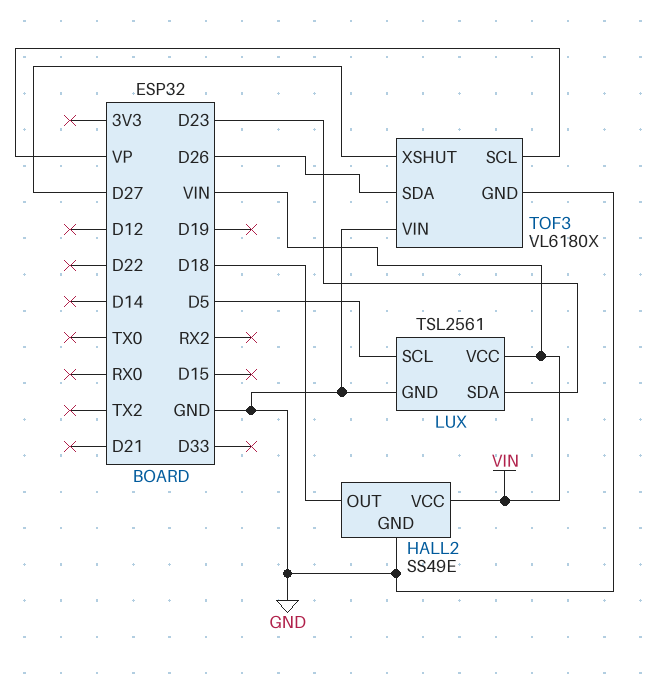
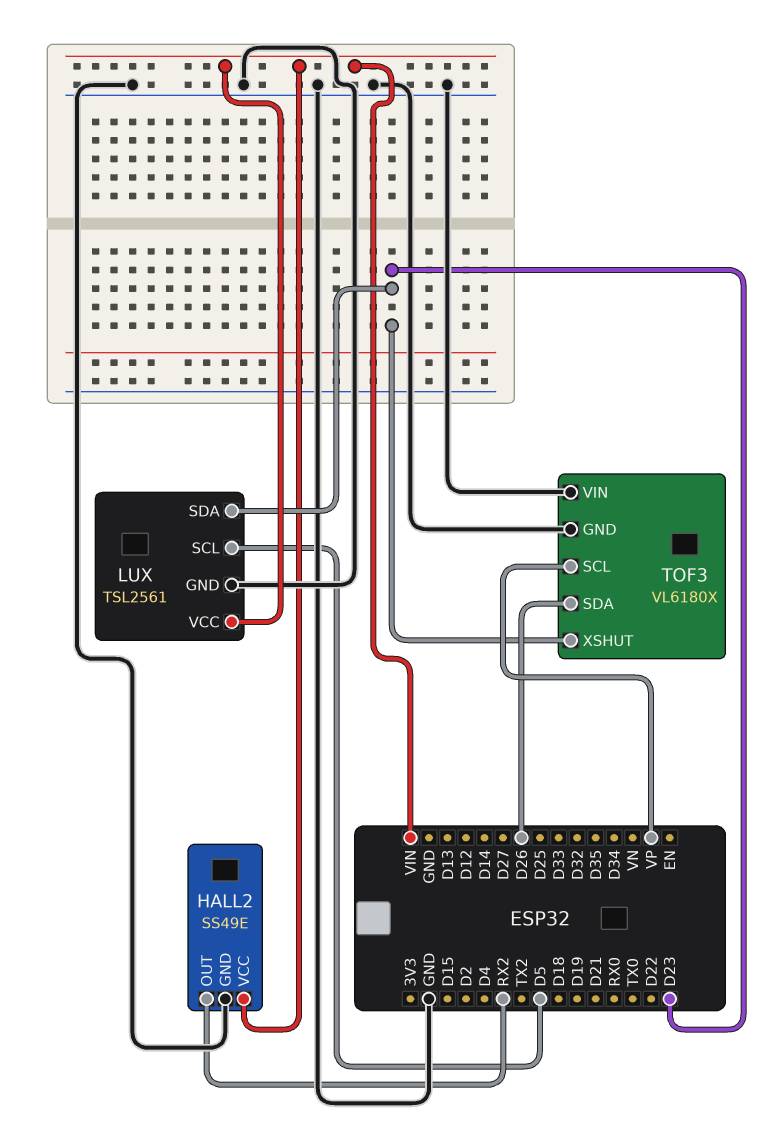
HALL2 pin OUT: D18 -> RX2
TOF3 pin XSHUT: D27 -> D23

